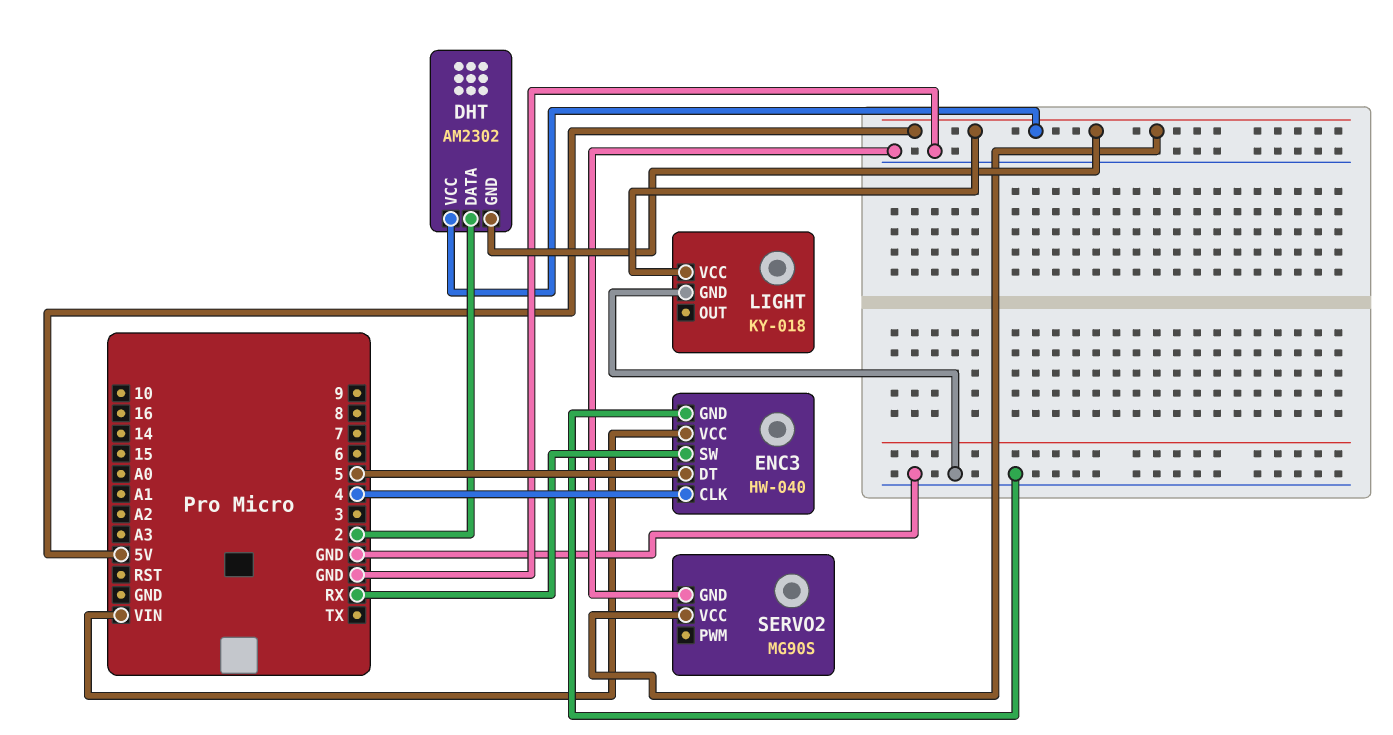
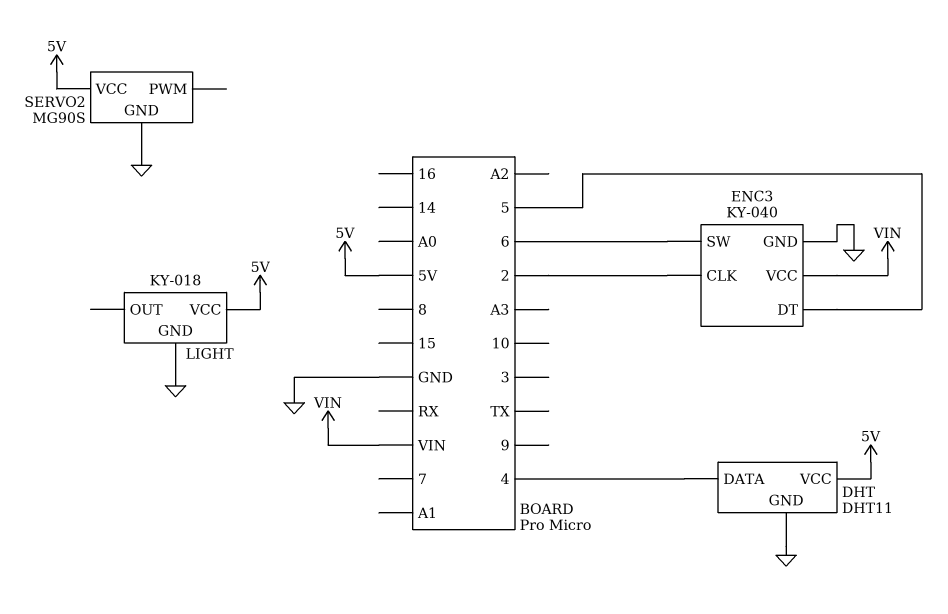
DHT: AM2302 -> DHT11
DHT pin DATA: 2 -> 4
DHT pin GND: 5V -> GND
ENC3: HW-040 -> KY-040
ENC3 pin CLK: 4 -> 2
ENC3 pin SW: RX -> 6

